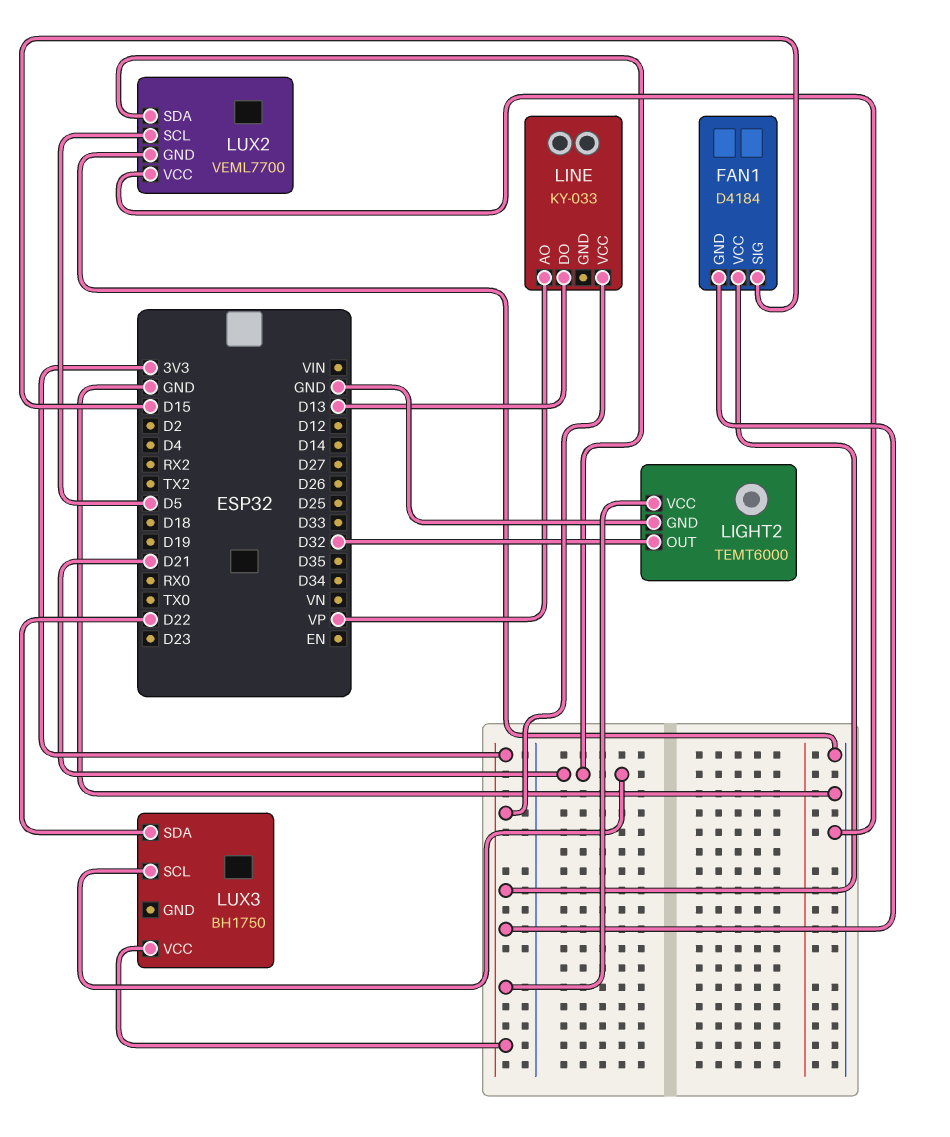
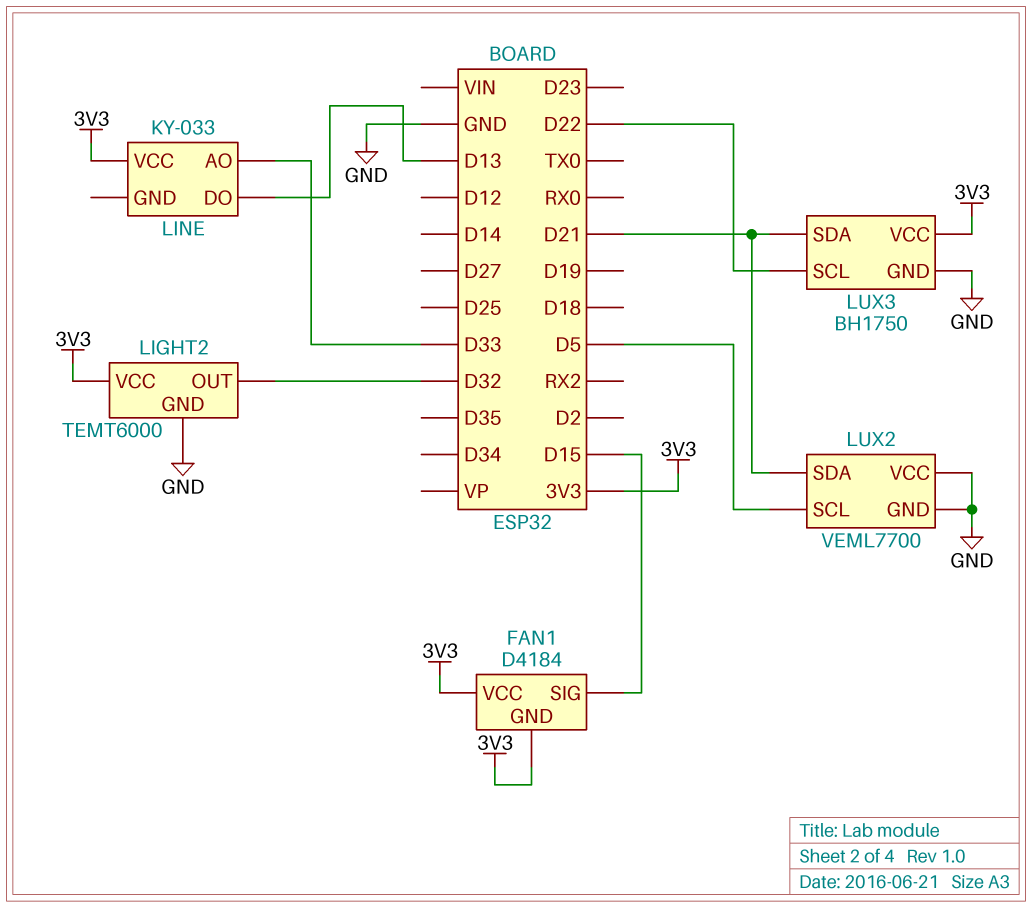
LINE pin AO: VP -> D33
LUX3 pin GND: none -> GND
LUX3 pin SCL: D21 -> D22
LUX3 pin SDA: D22 -> D21

